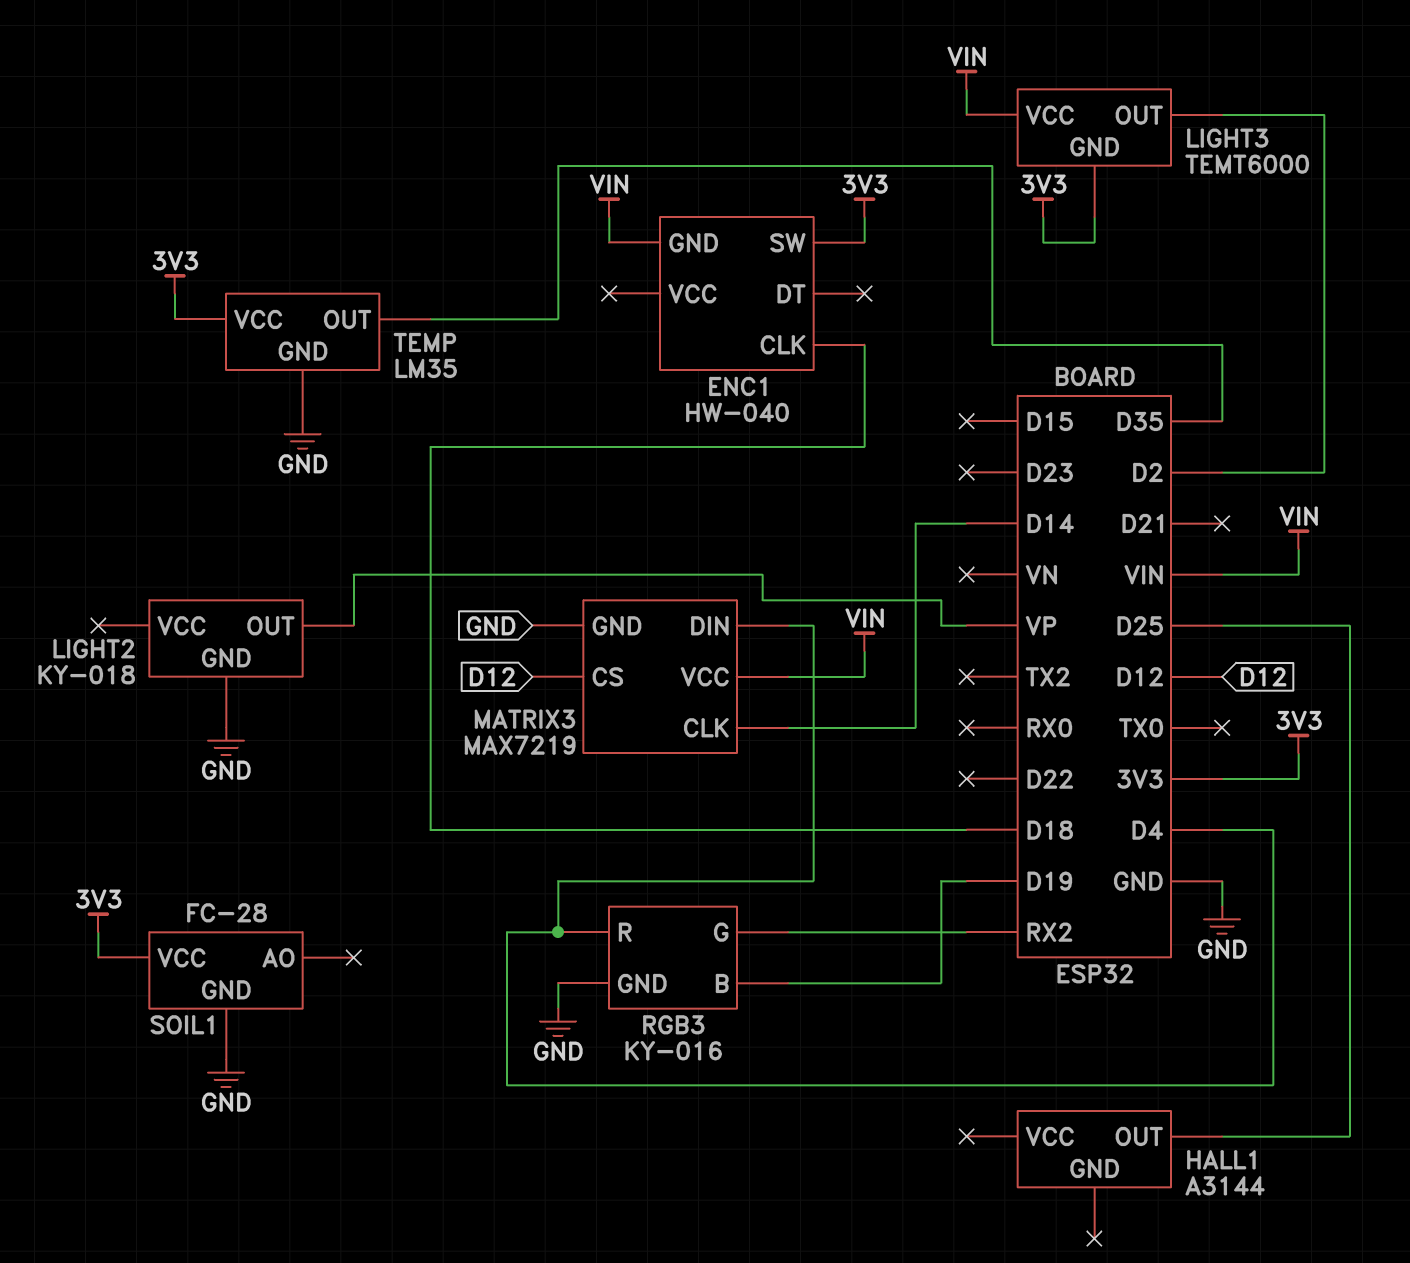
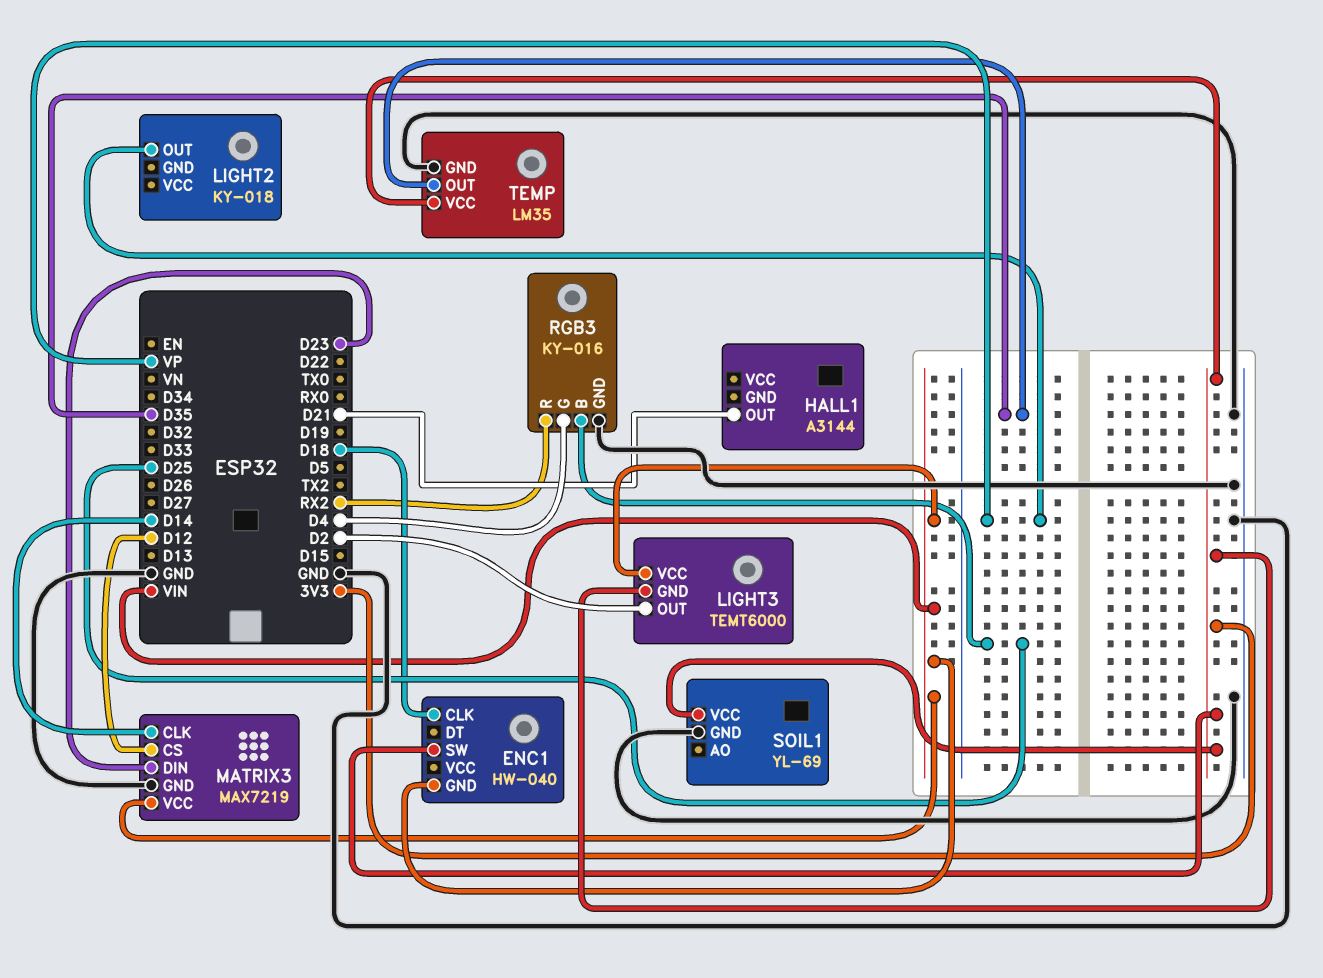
HALL1 pin OUT: D25 -> D21
LIGHT2 pin GND: GND -> none
MATRIX3 pin DIN: D4 -> D23
RGB3 pin B: D19 -> D25
RGB3 pin G: RX2 -> D4
RGB3 pin R: D4 -> RX2
SOIL1: FC-28 -> YL-69

